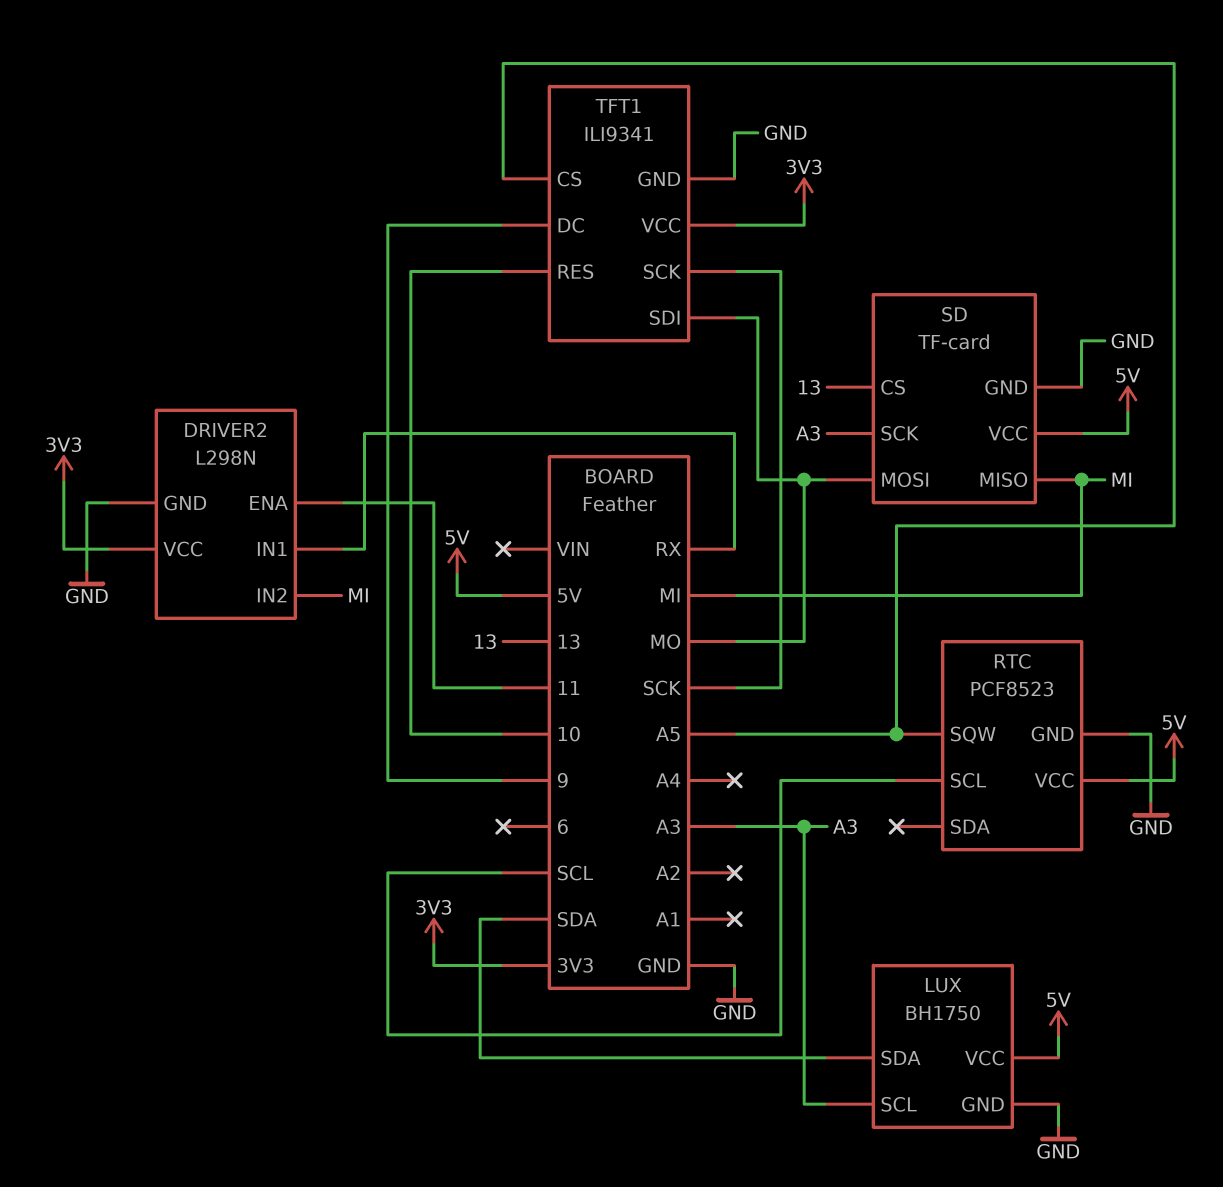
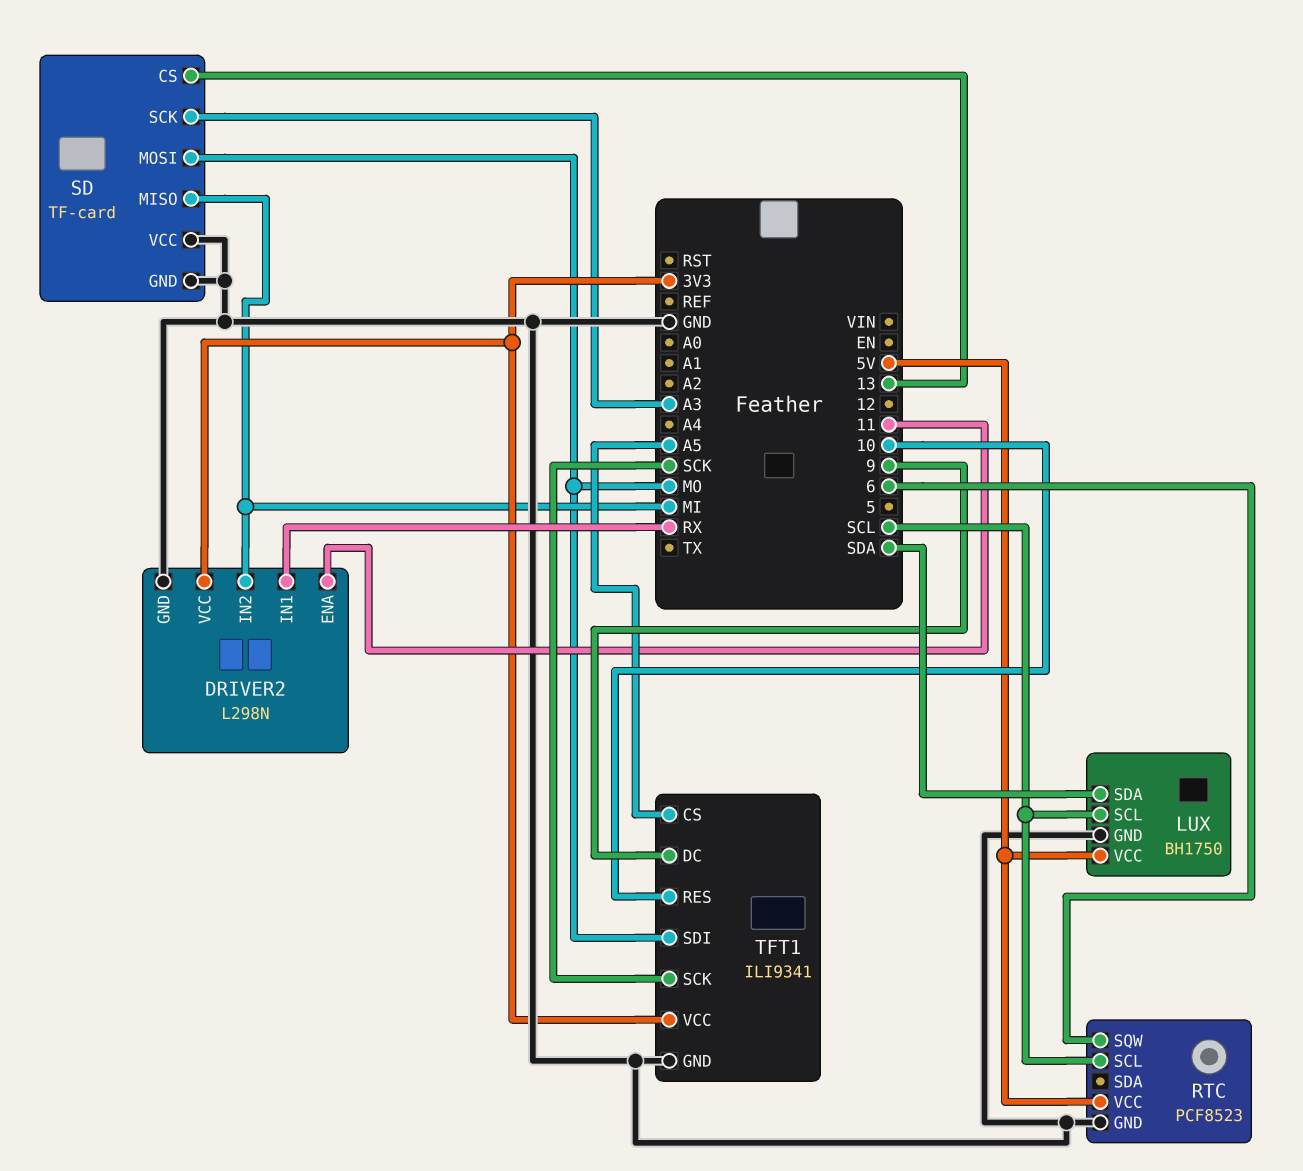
LUX pin SCL: A3 -> SCL
RTC pin SQW: A5 -> 6
SD pin VCC: 5V -> GND

